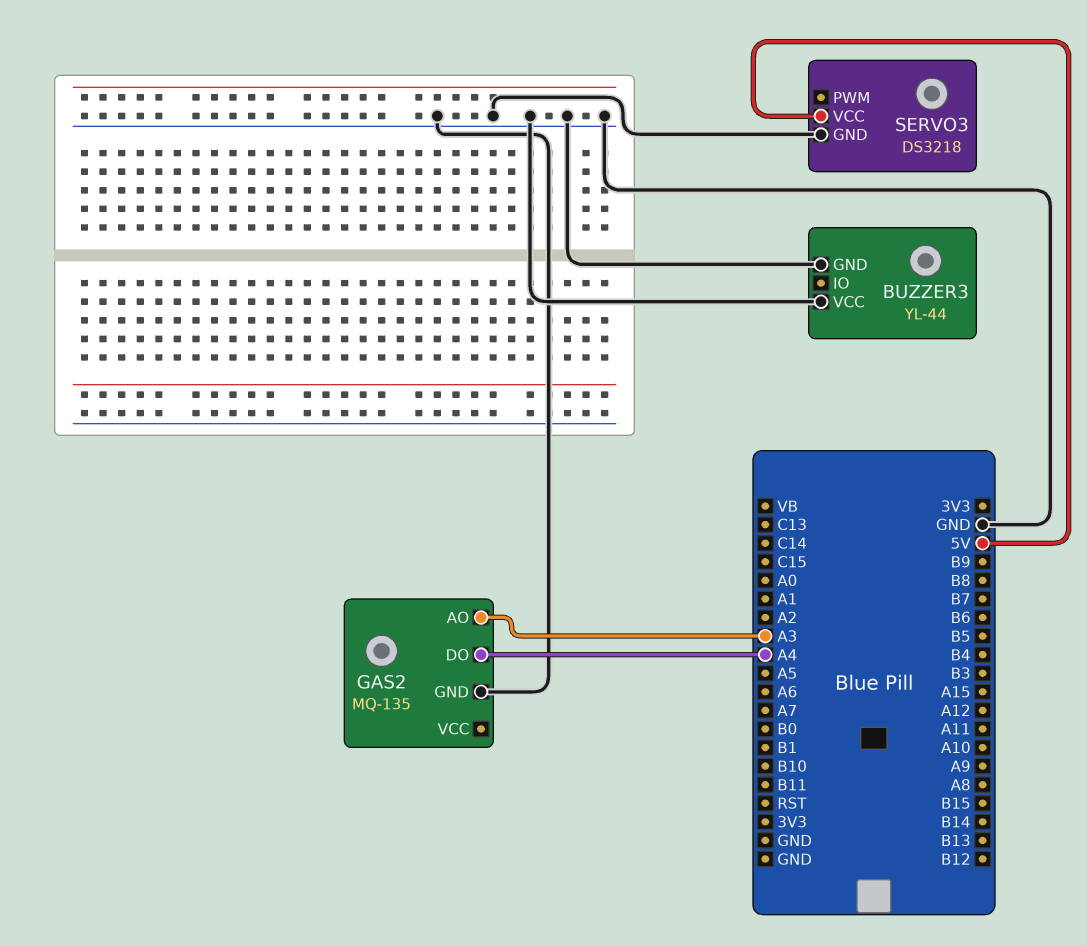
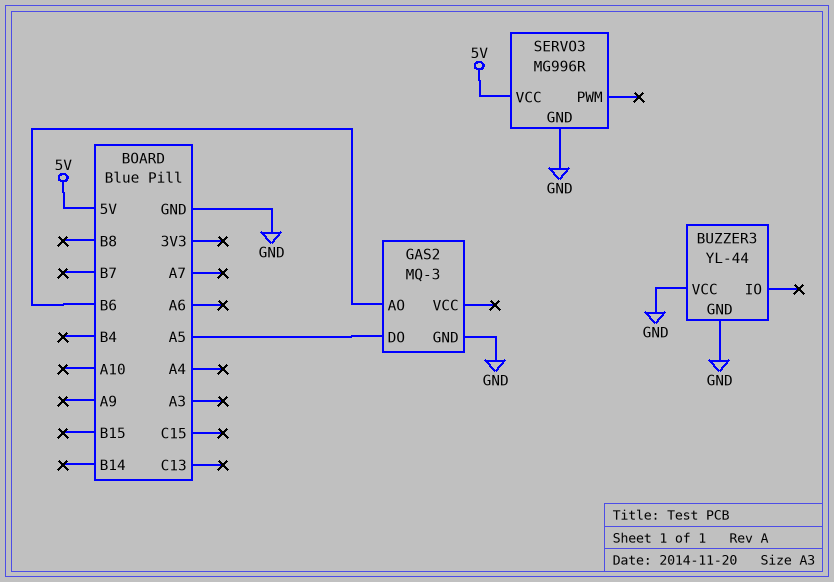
GAS2: MQ-135 -> MQ-3
GAS2 pin AO: A3 -> B6
GAS2 pin DO: A4 -> A5
SERVO3: DS3218 -> MG996R

